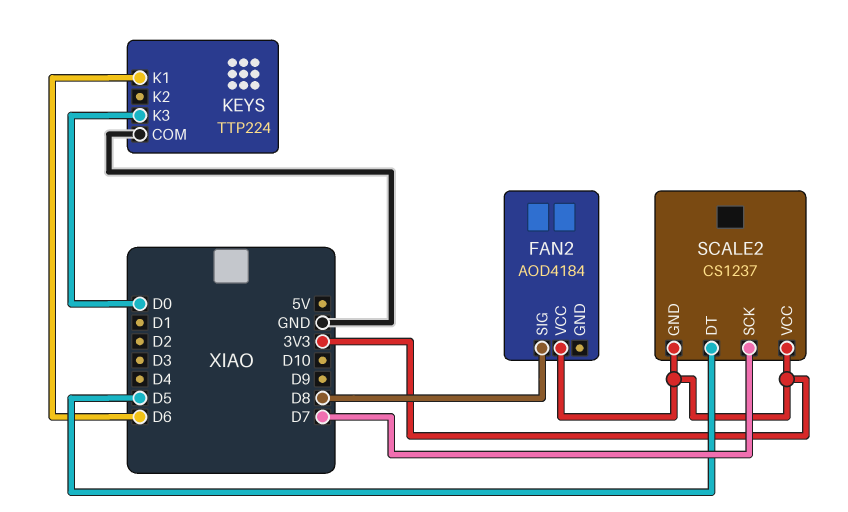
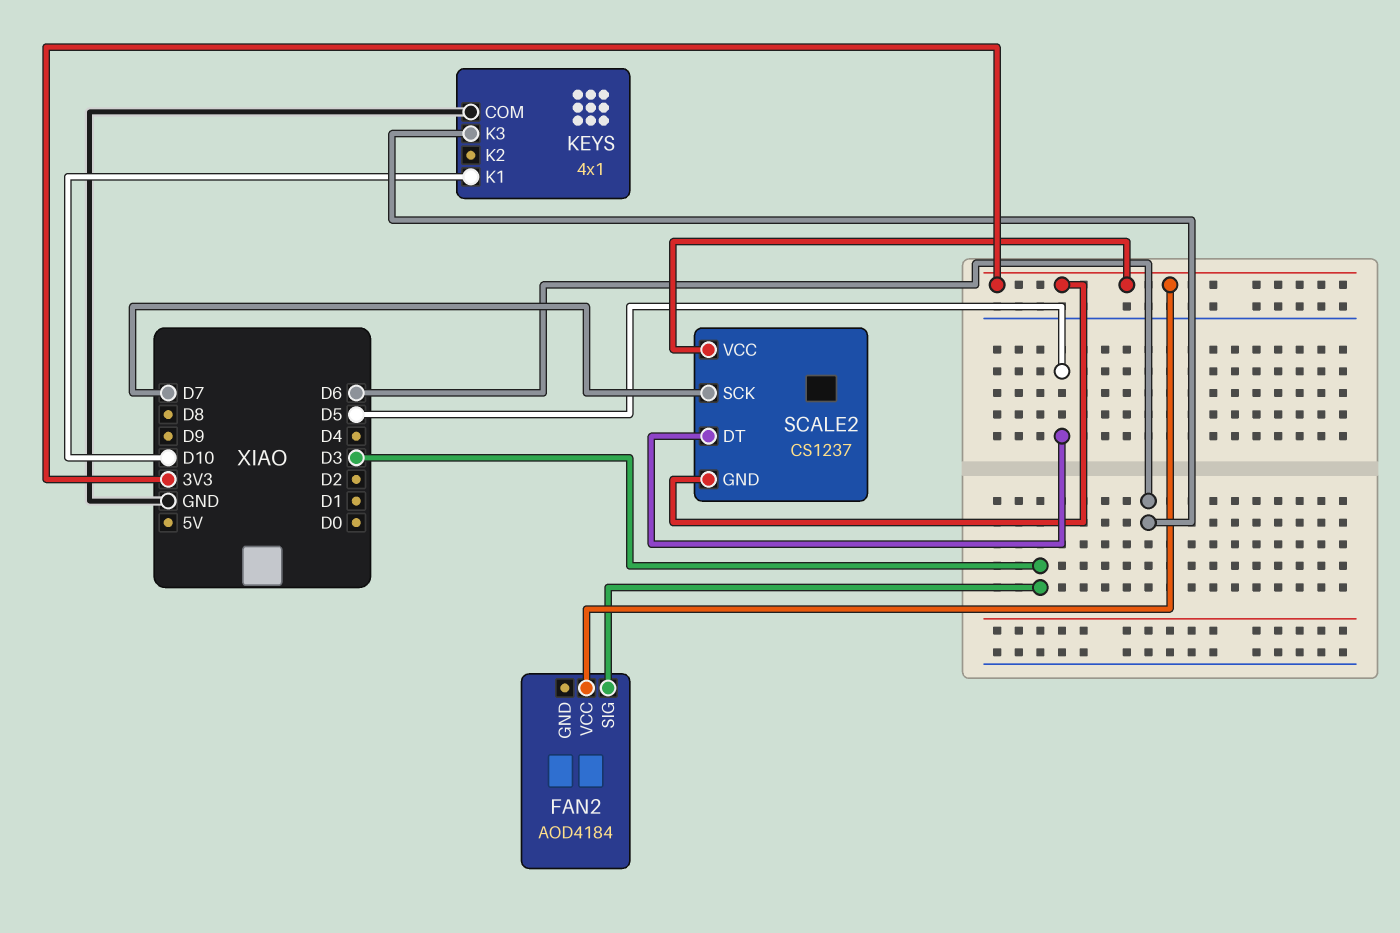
FAN2 pin SIG: D8 -> D3
KEYS: TTP224 -> 4x1
KEYS pin K1: D6 -> D10
KEYS pin K3: D0 -> D6

